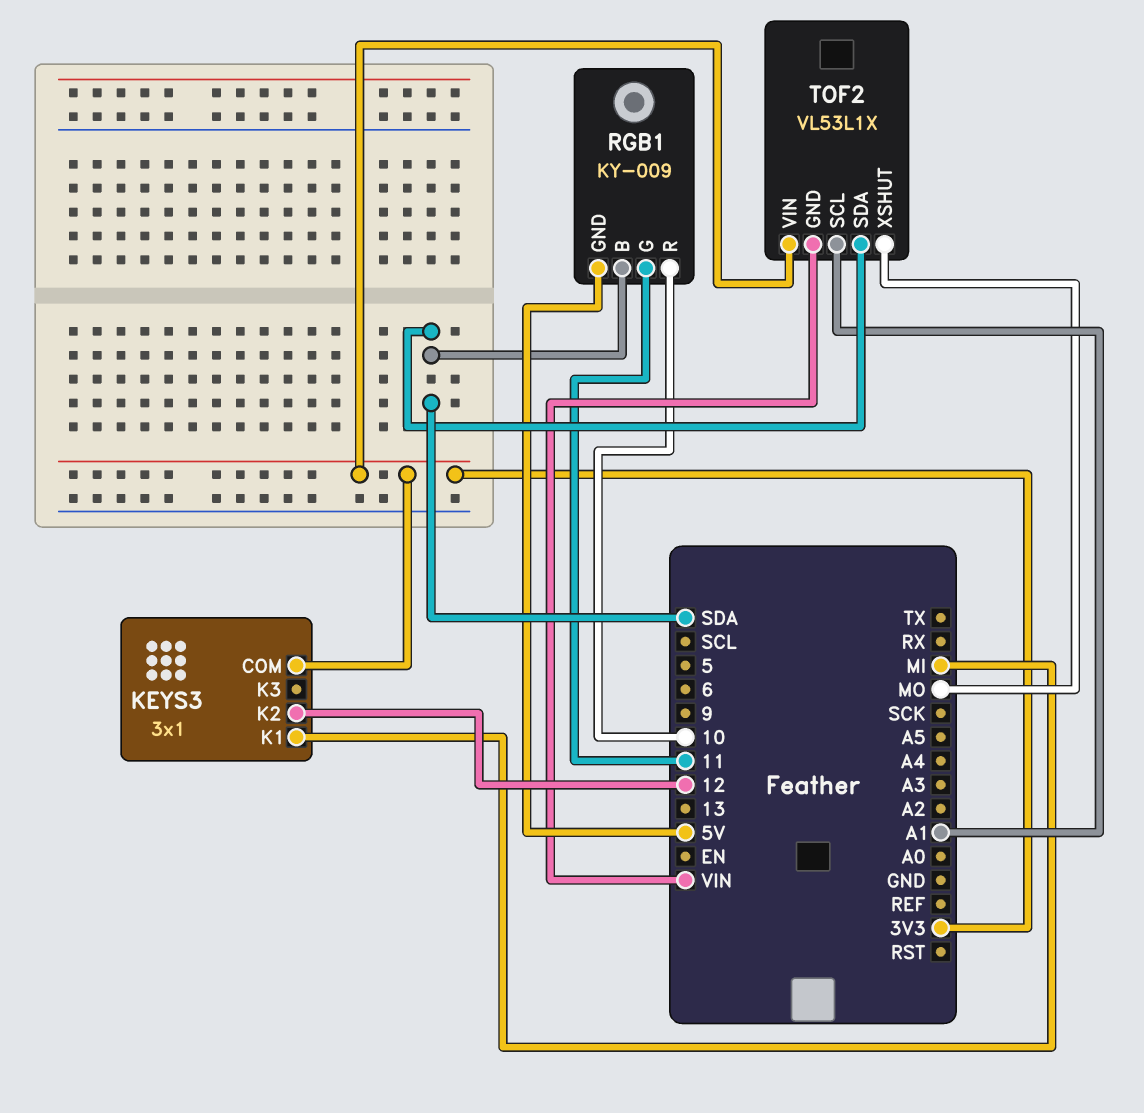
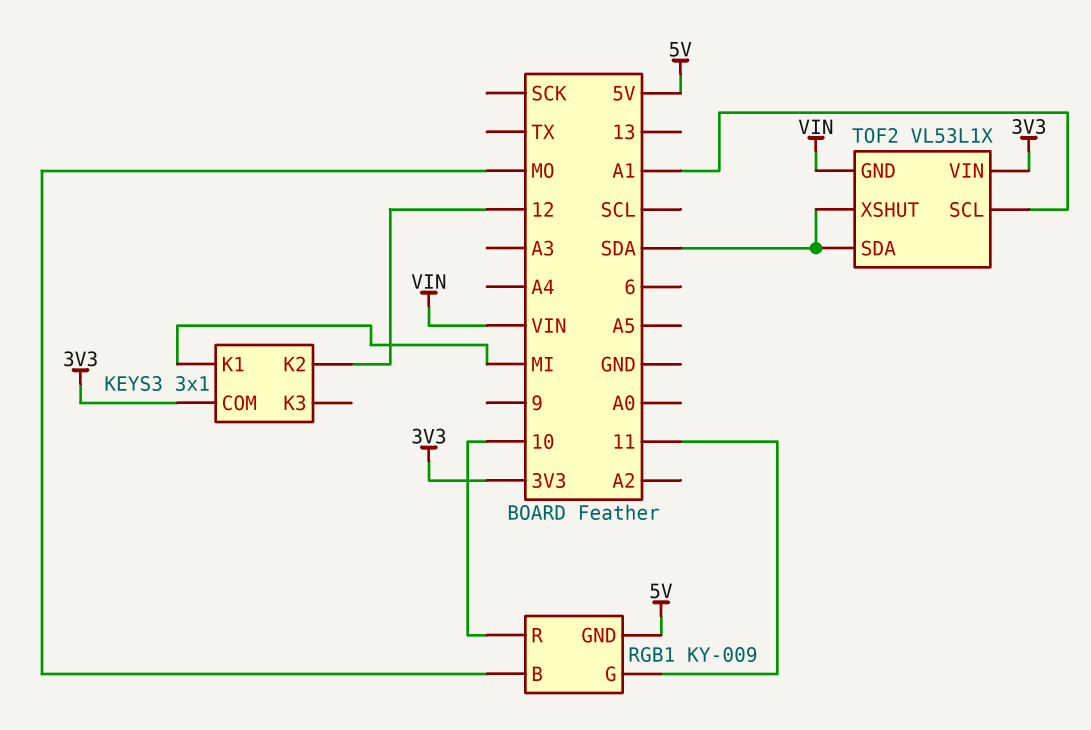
RGB1 pin B: SDA -> MO
TOF2 pin XSHUT: MO -> SDA

